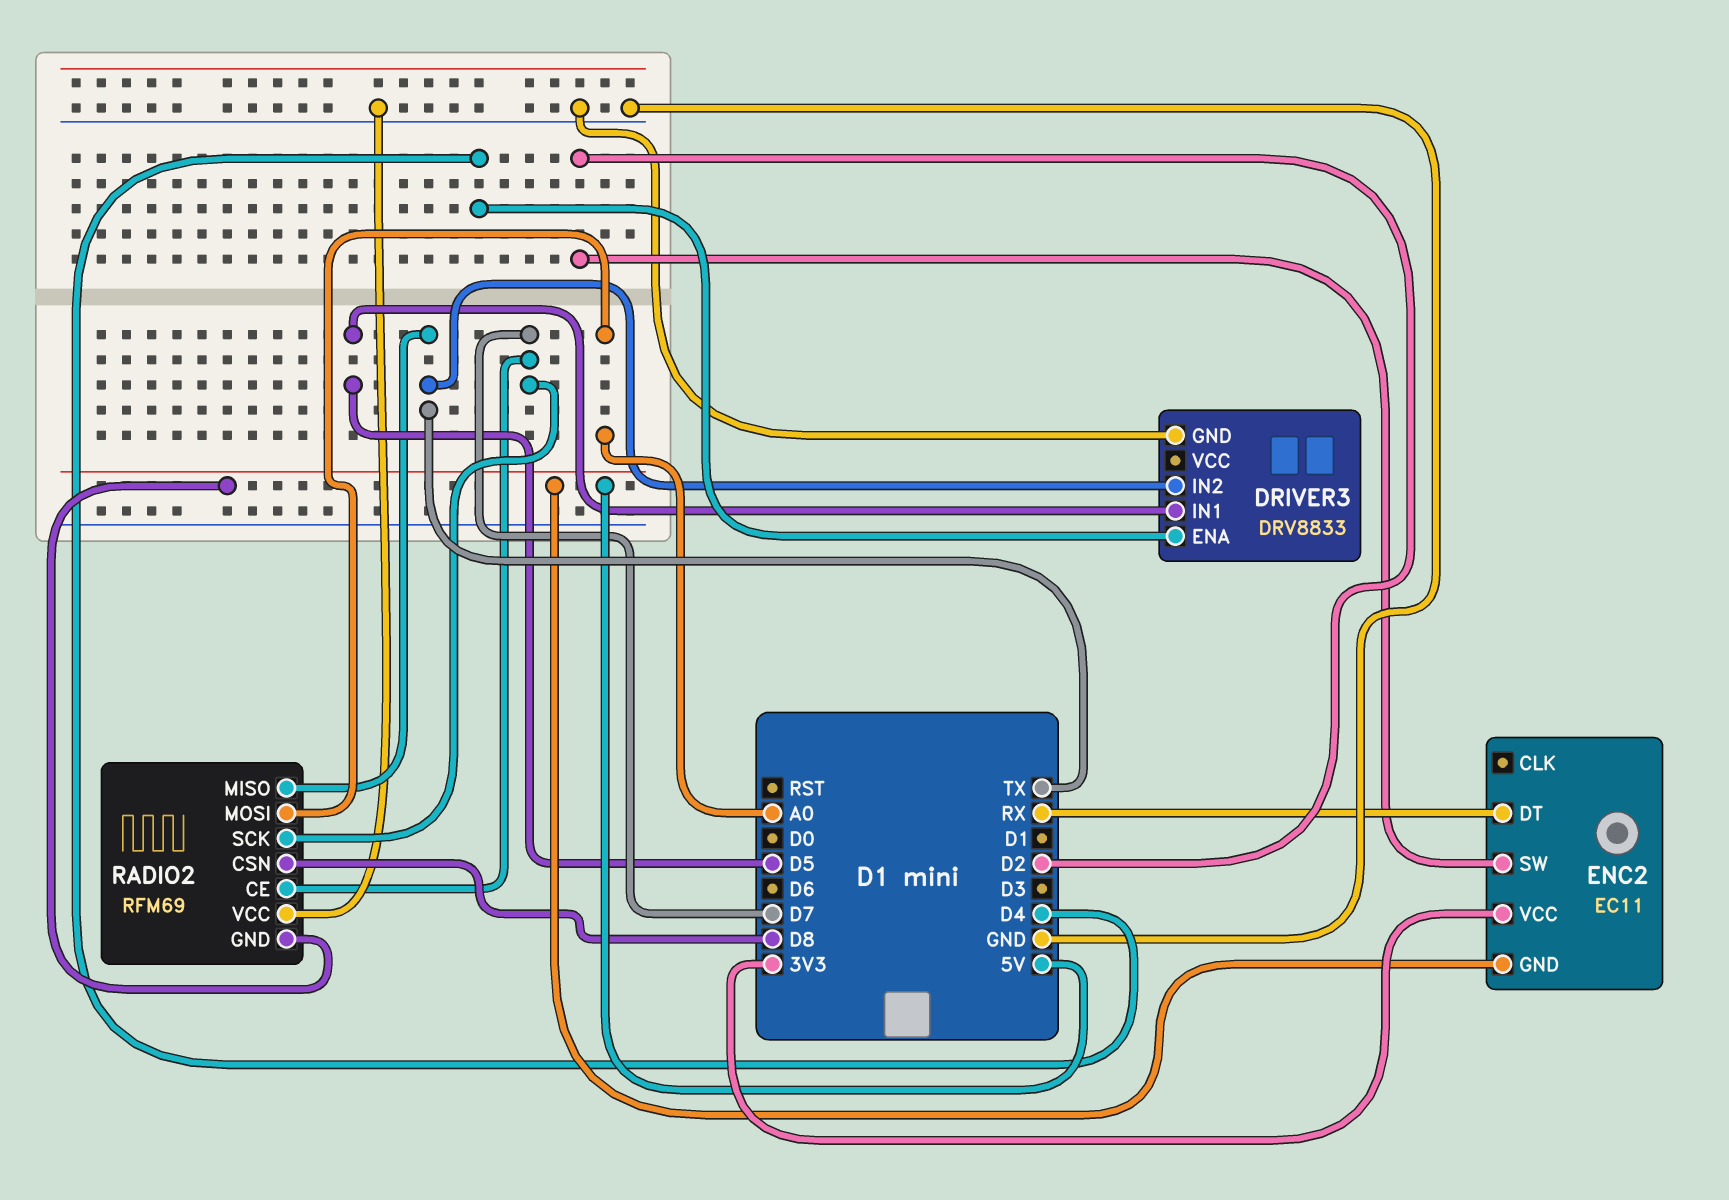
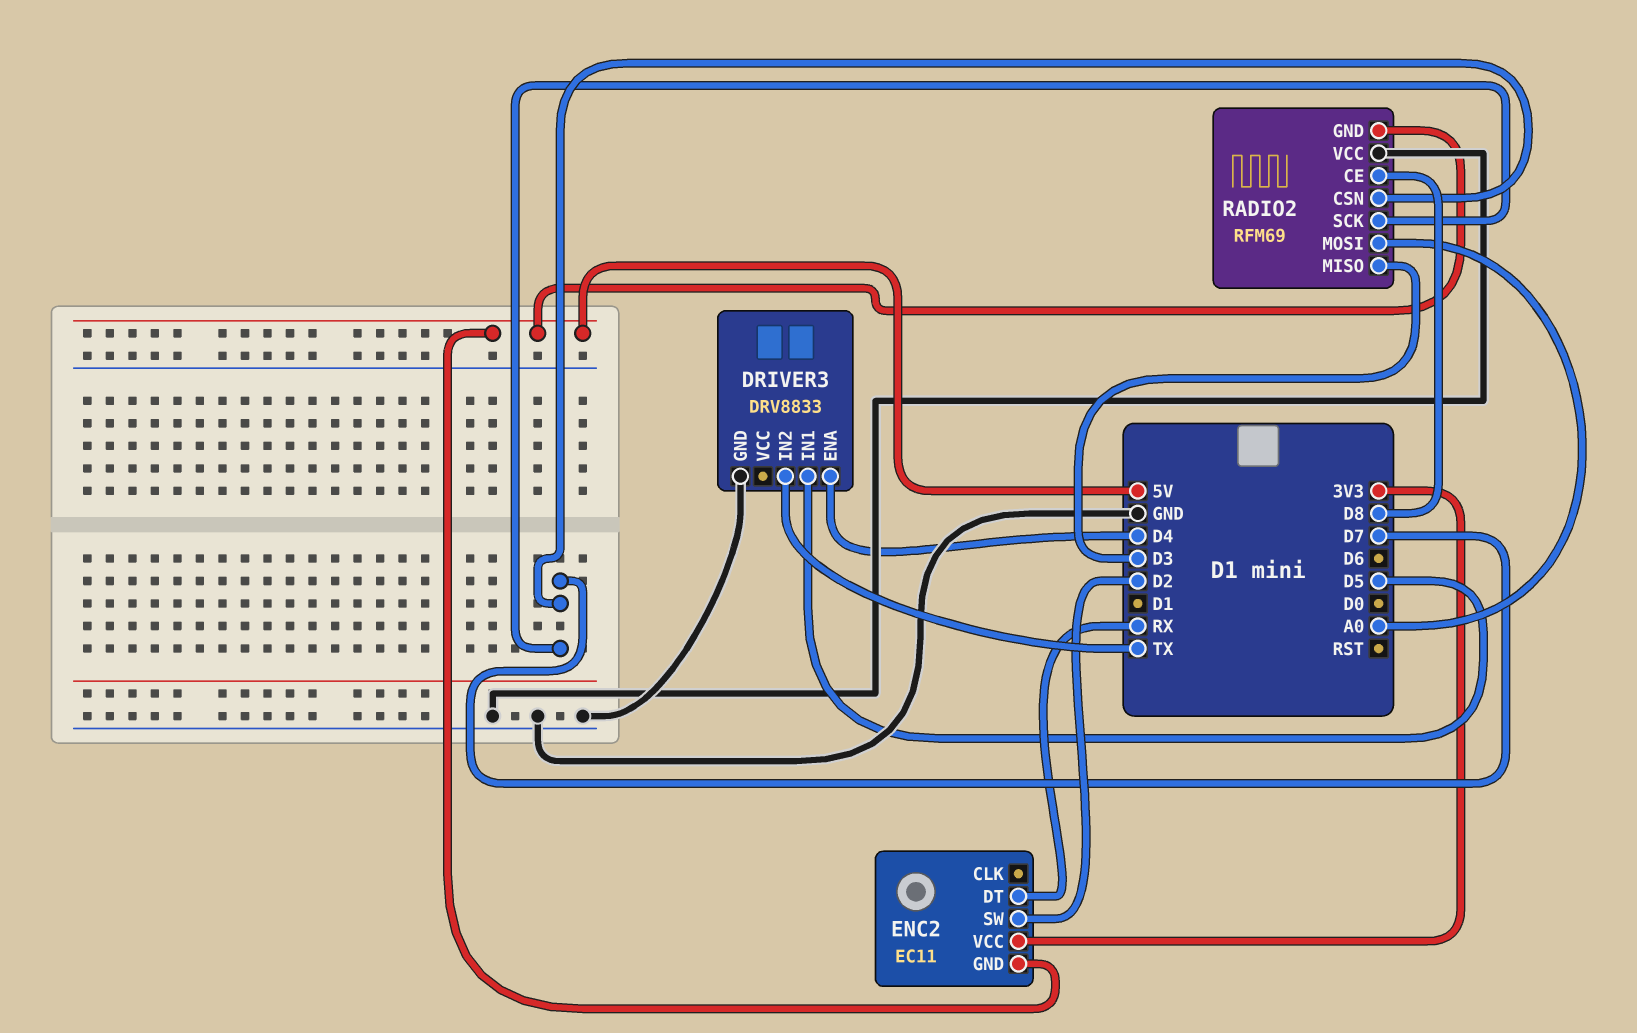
RADIO2 pin CE: D7 -> D8
RADIO2 pin CSN: D8 -> D7
RADIO2 pin MISO: TX -> D3

